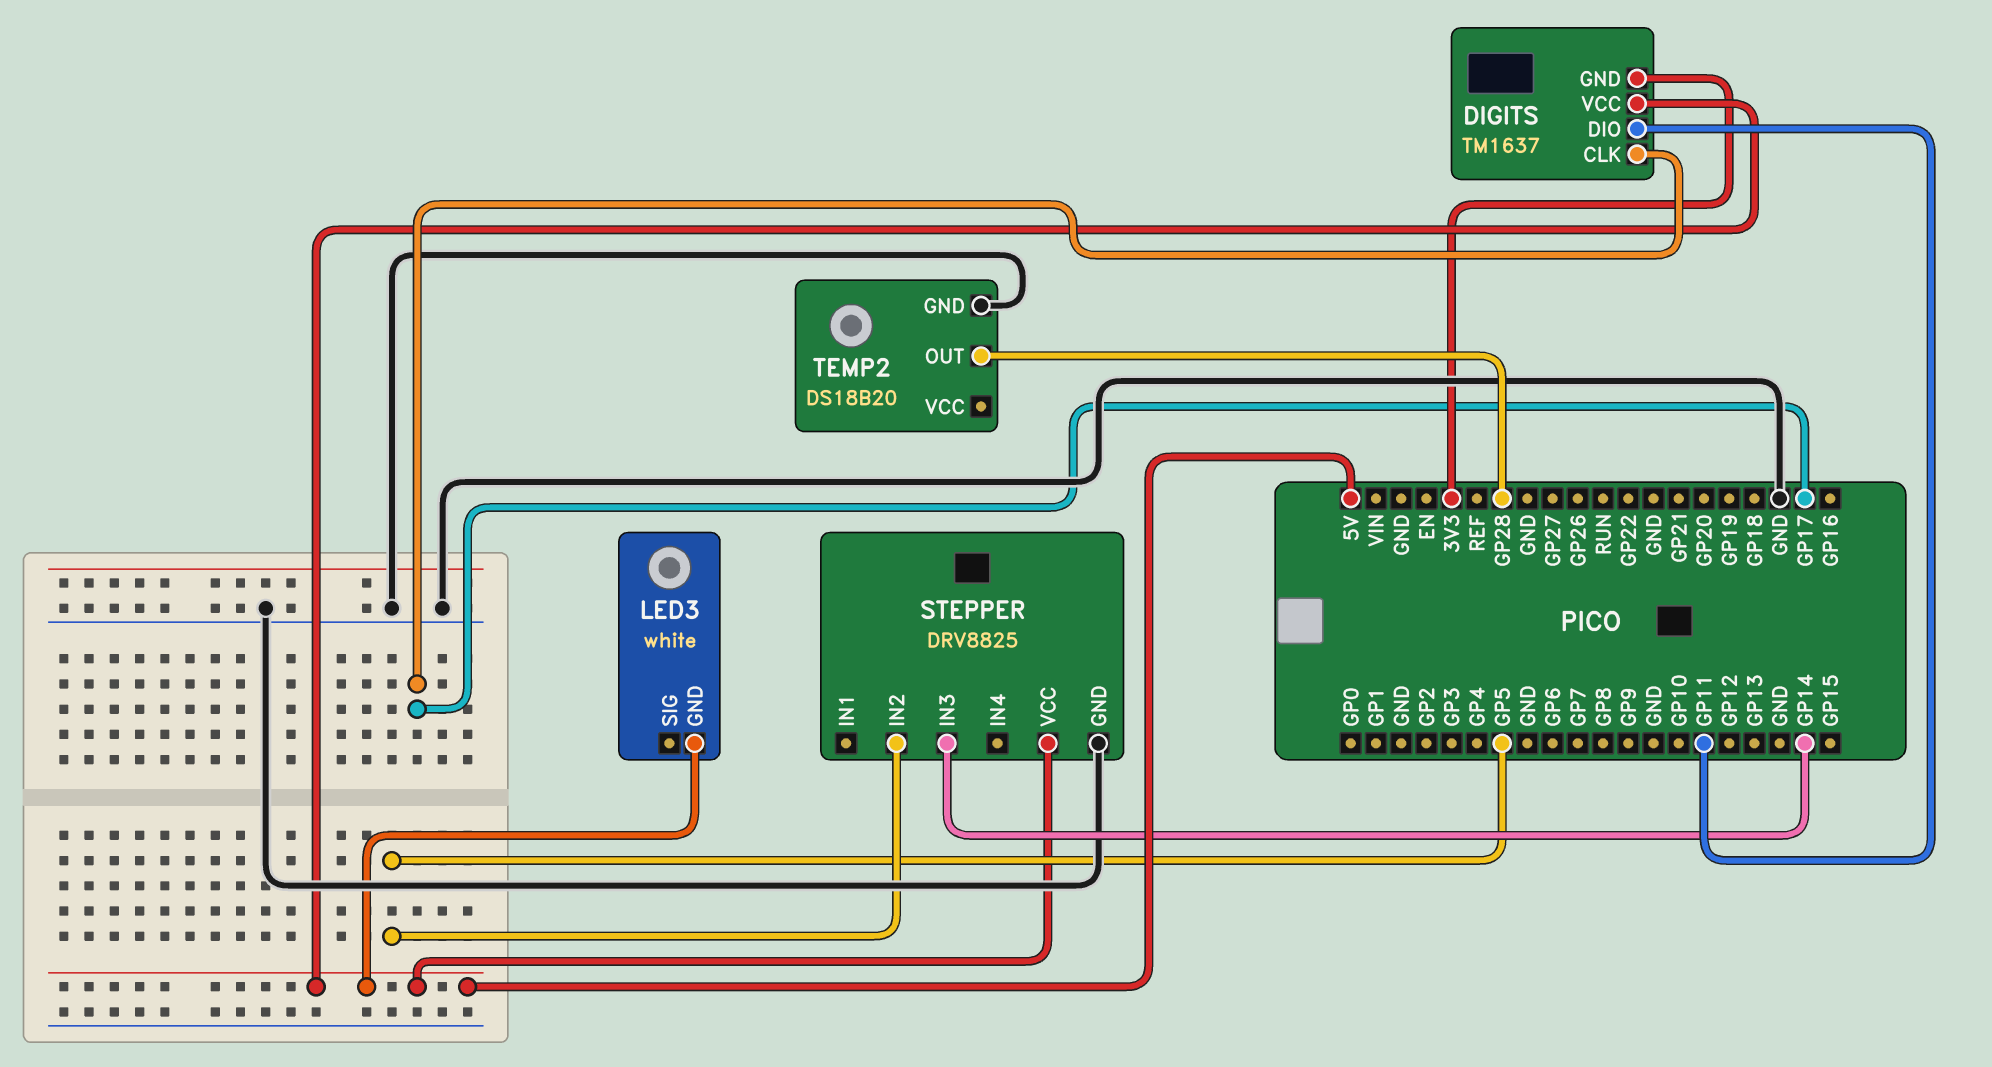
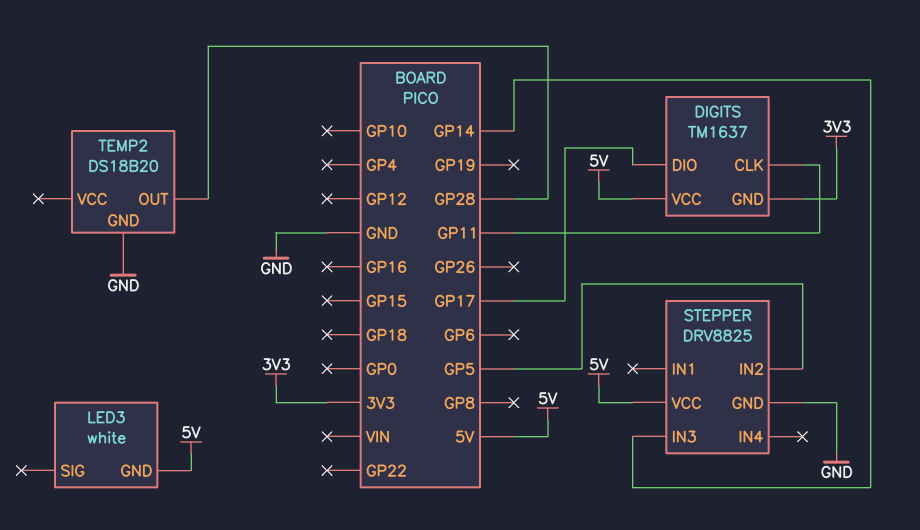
DIGITS pin CLK: GP17 -> GP11
DIGITS pin DIO: GP11 -> GP17

